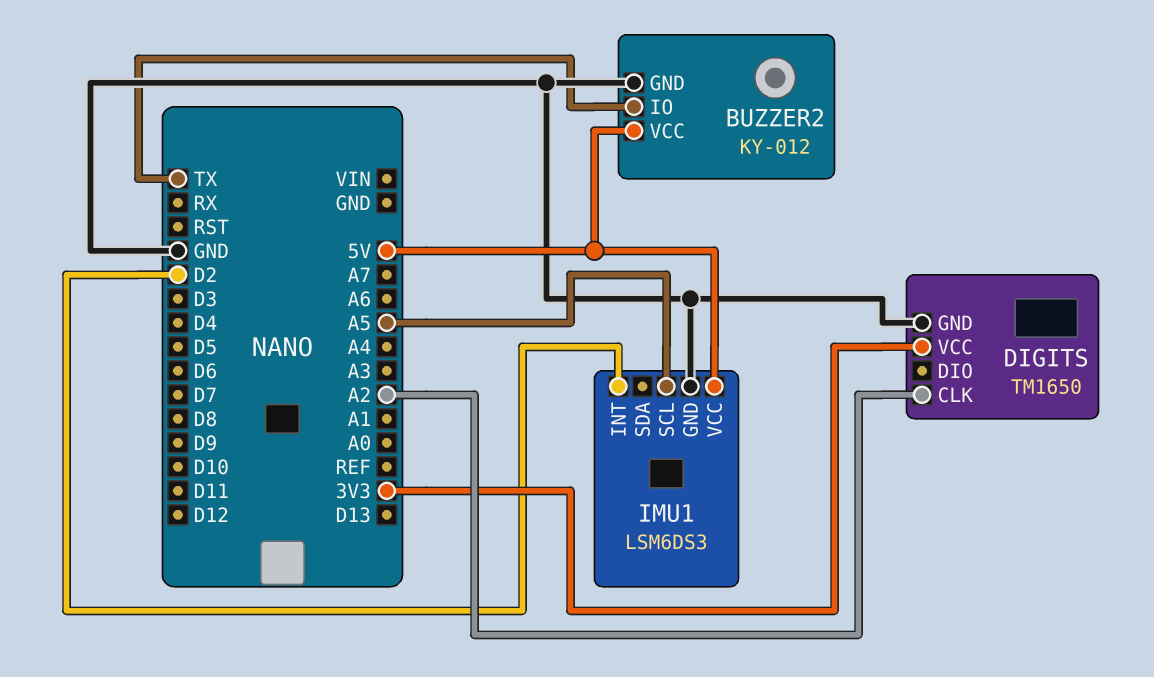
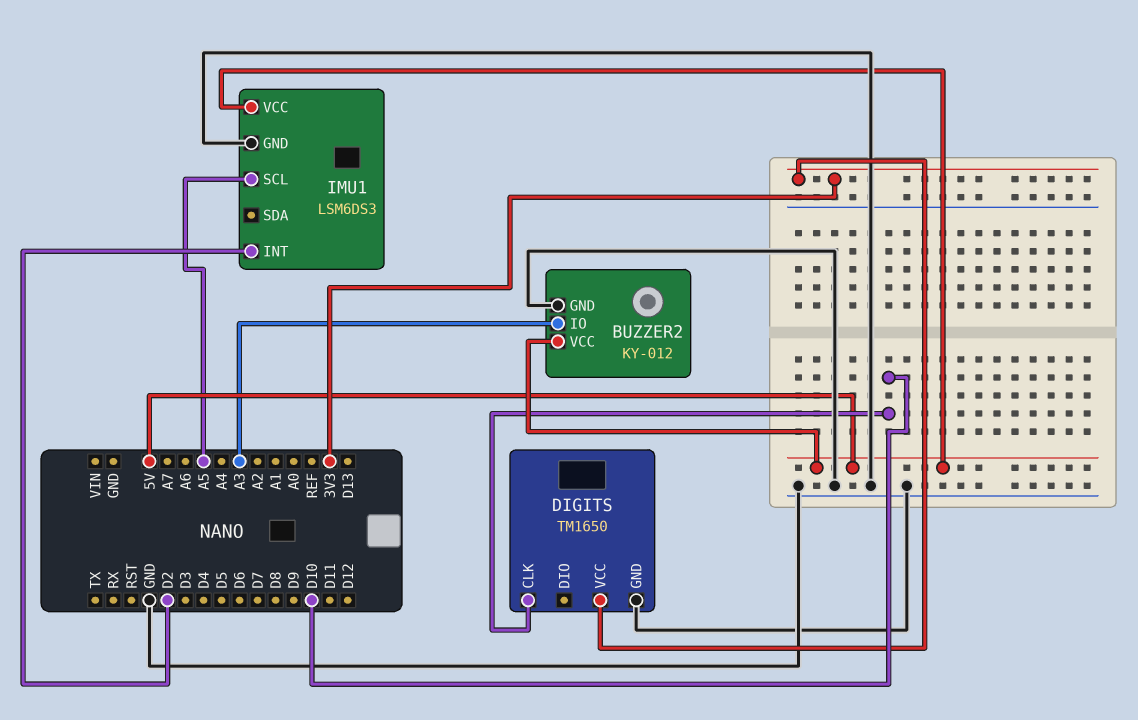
BUZZER2 pin IO: TX -> A3
DIGITS pin CLK: A2 -> D10

